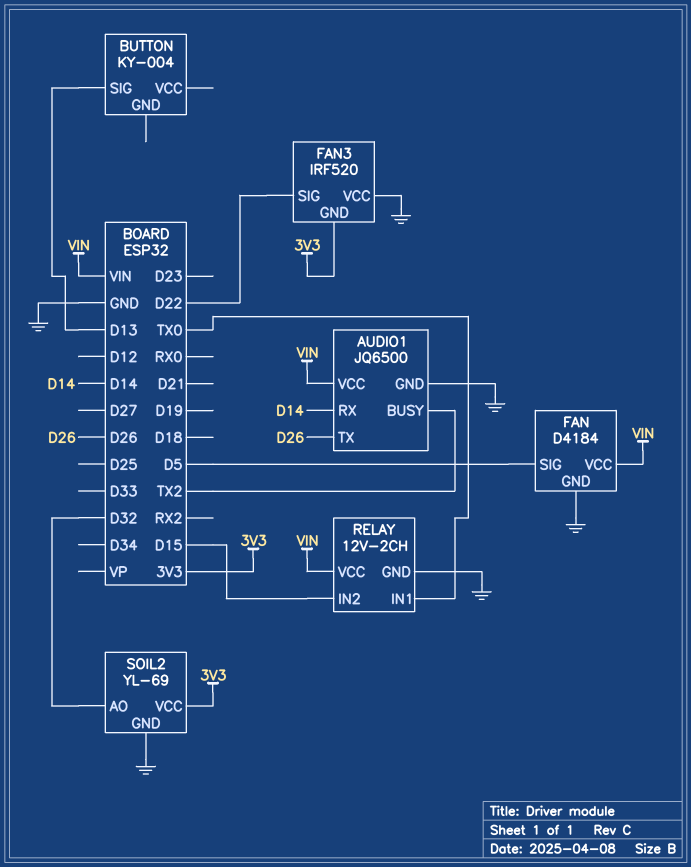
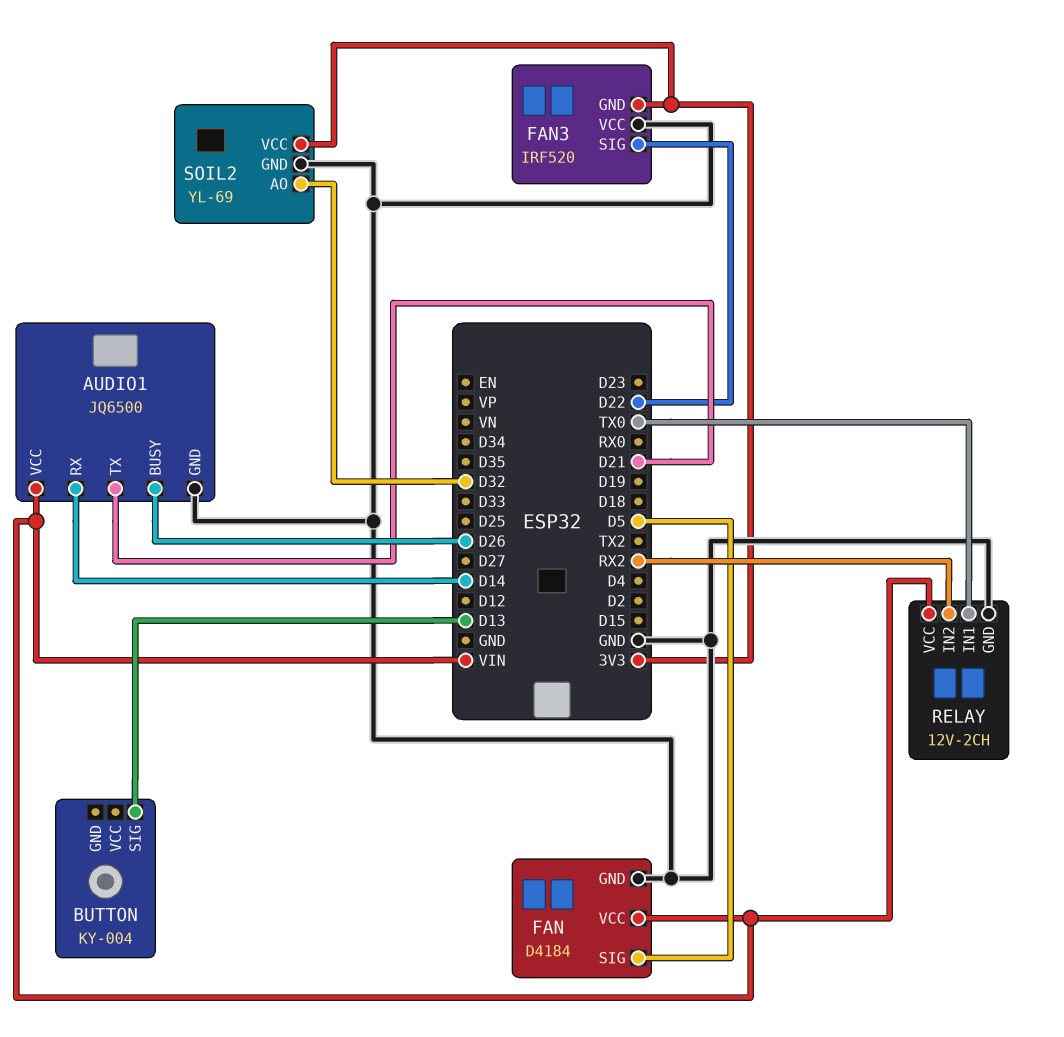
AUDIO1 pin BUSY: TX2 -> D26
AUDIO1 pin TX: D26 -> D21
RELAY pin IN2: D15 -> RX2

